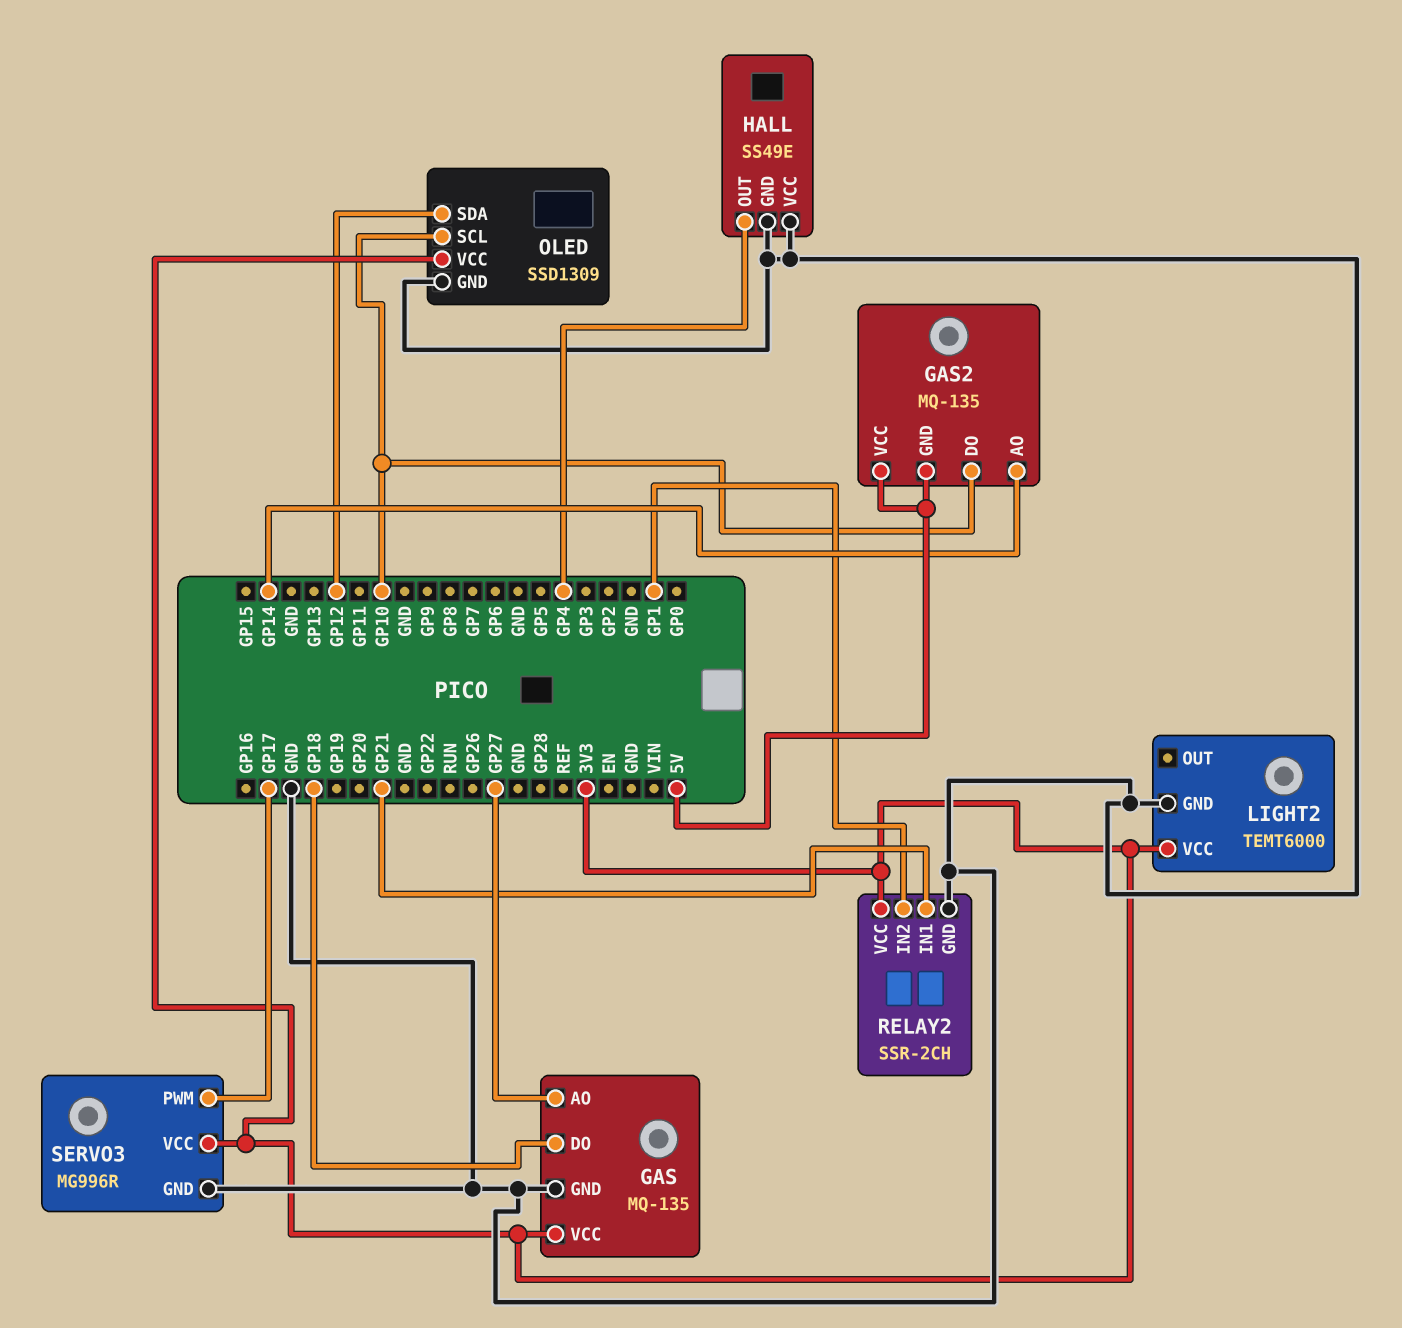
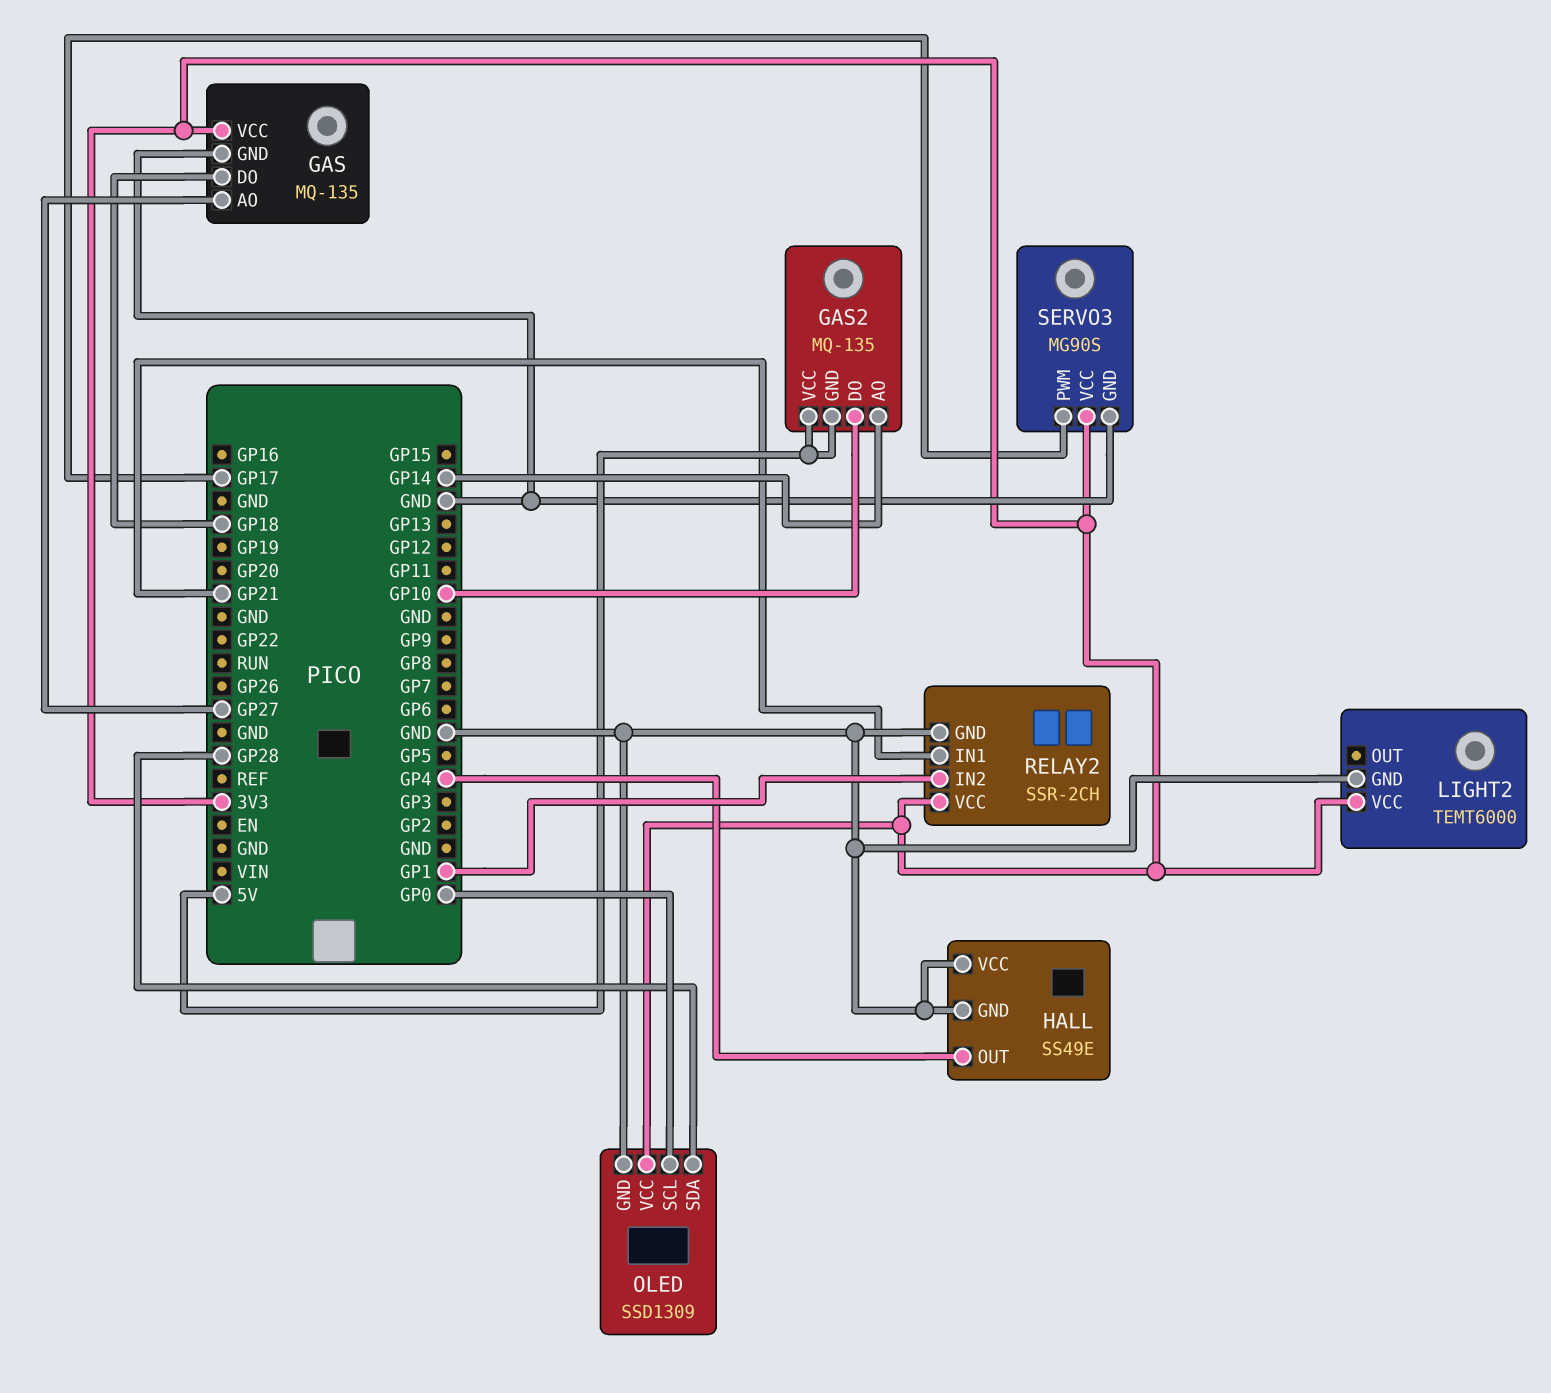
OLED pin SCL: GP10 -> GP0
OLED pin SDA: GP12 -> GP28
SERVO3: MG996R -> MG90S

